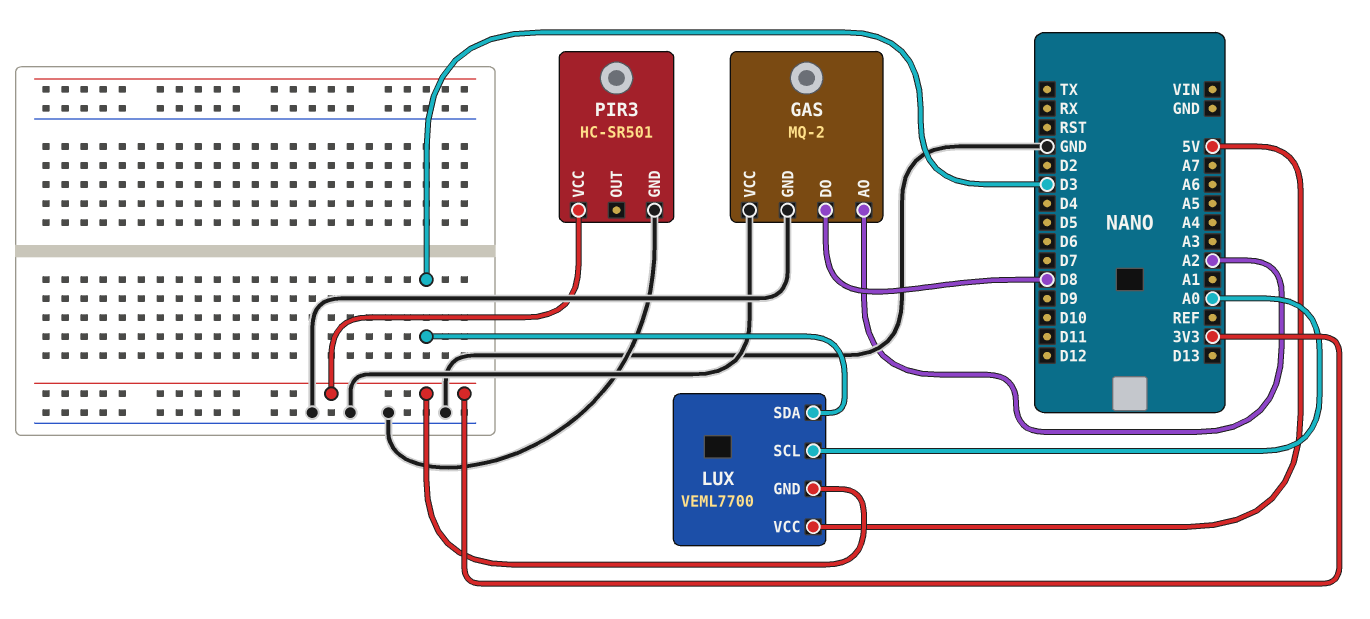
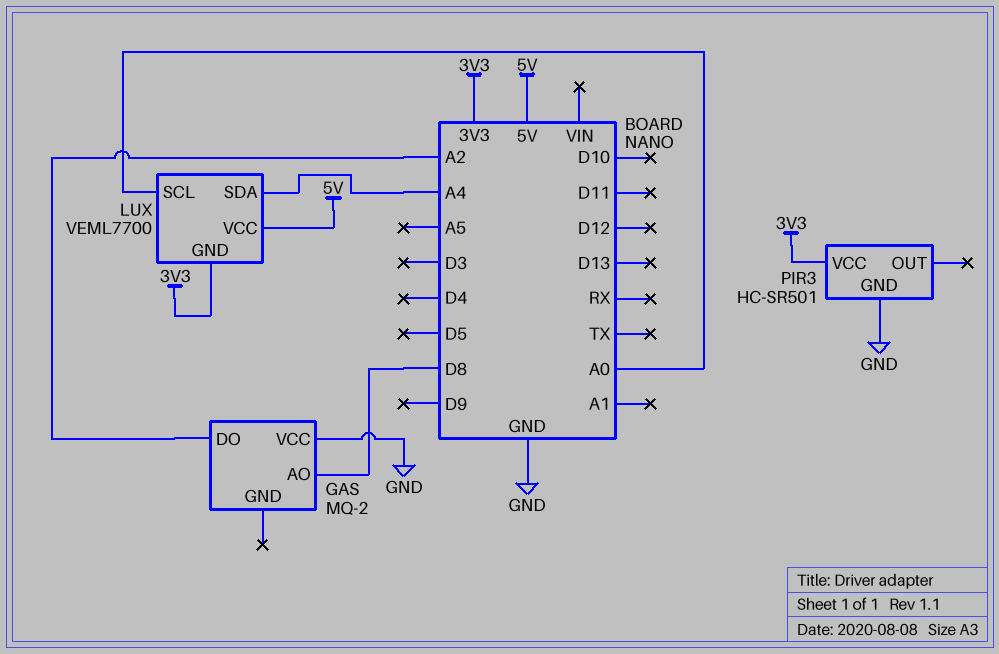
GAS pin AO: A2 -> D8
GAS pin DO: D8 -> A2
GAS pin GND: GND -> none
LUX pin SDA: D3 -> A4

